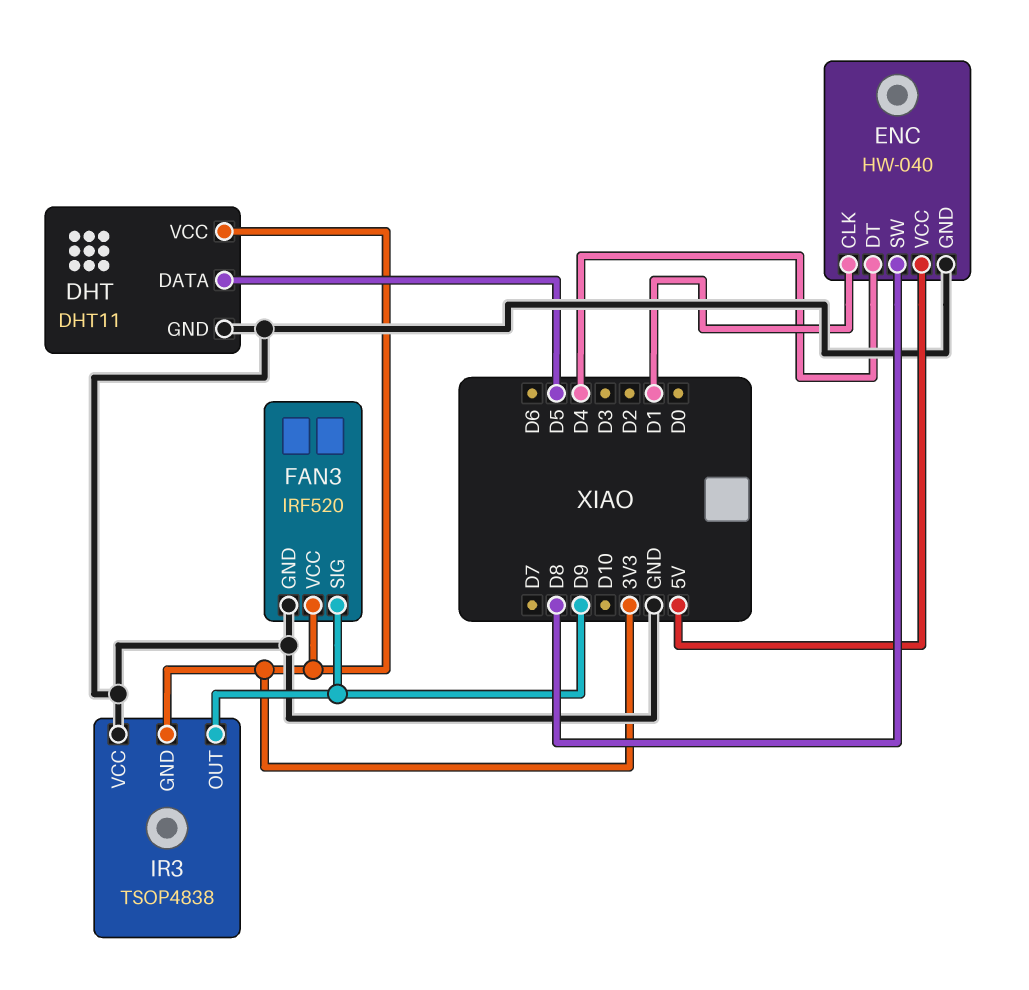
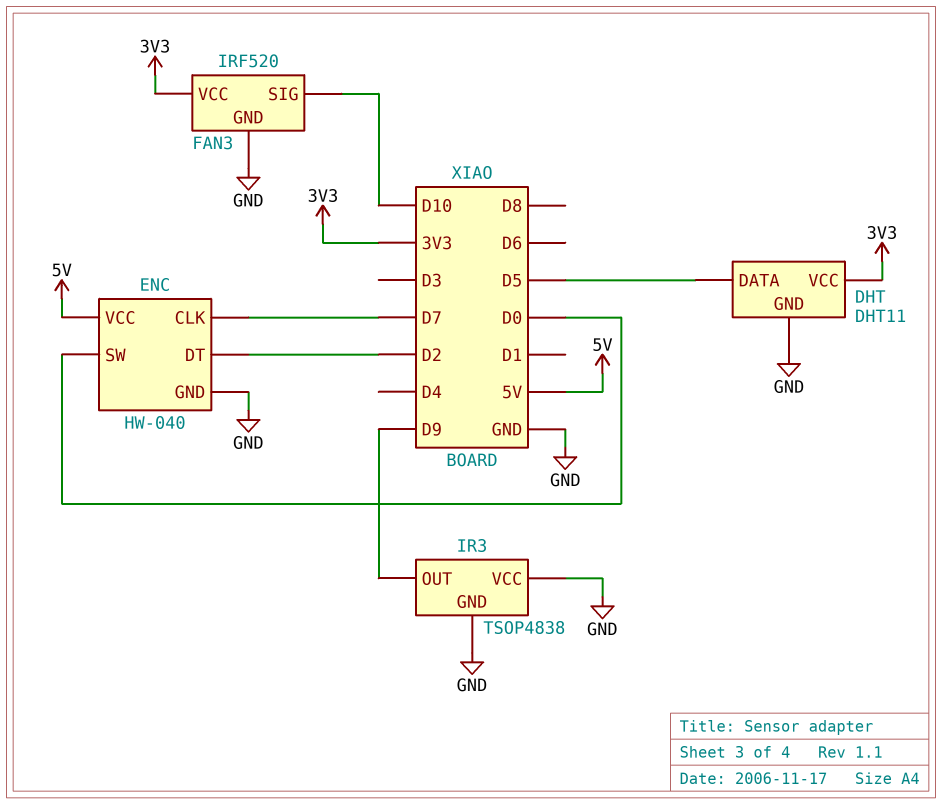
ENC pin CLK: D1 -> D7
ENC pin DT: D4 -> D2
ENC pin SW: D8 -> D0
FAN3 pin SIG: D9 -> D10
IR3 pin GND: 3V3 -> GND

